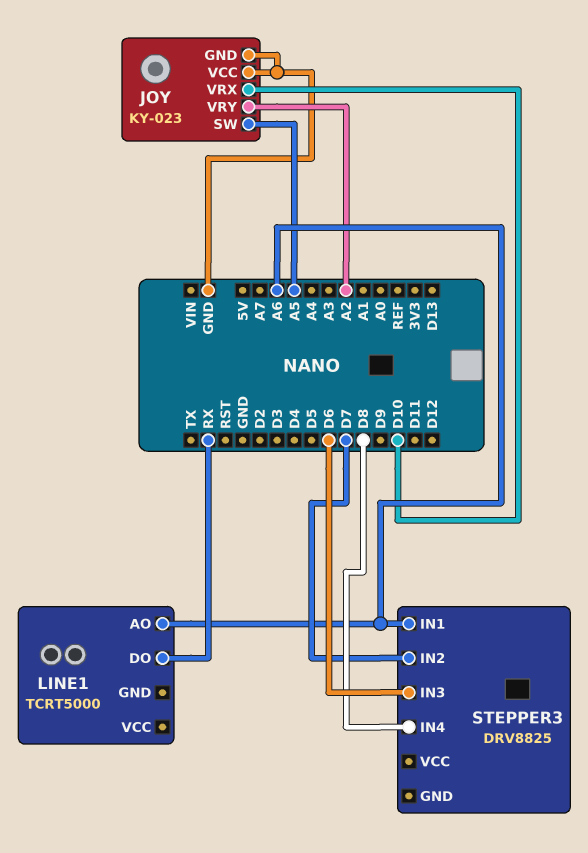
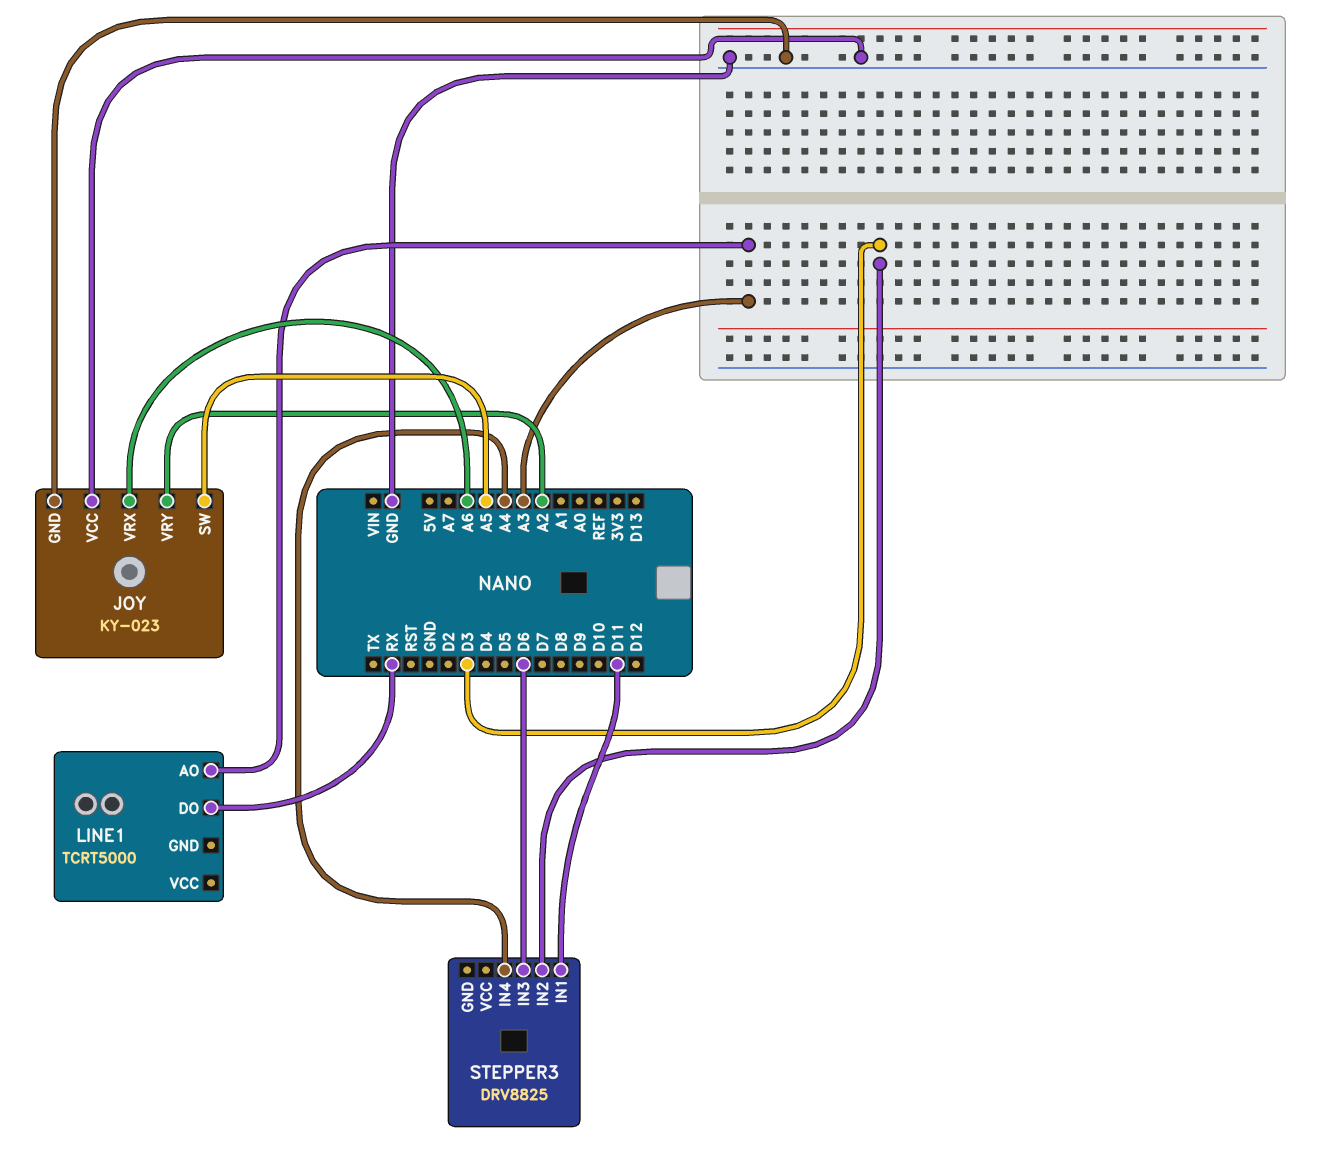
JOY pin VRX: D10 -> A6
LINE1 pin AO: A6 -> A3
STEPPER3 pin IN1: A6 -> D11
STEPPER3 pin IN2: D7 -> D3
STEPPER3 pin IN4: D8 -> A4

